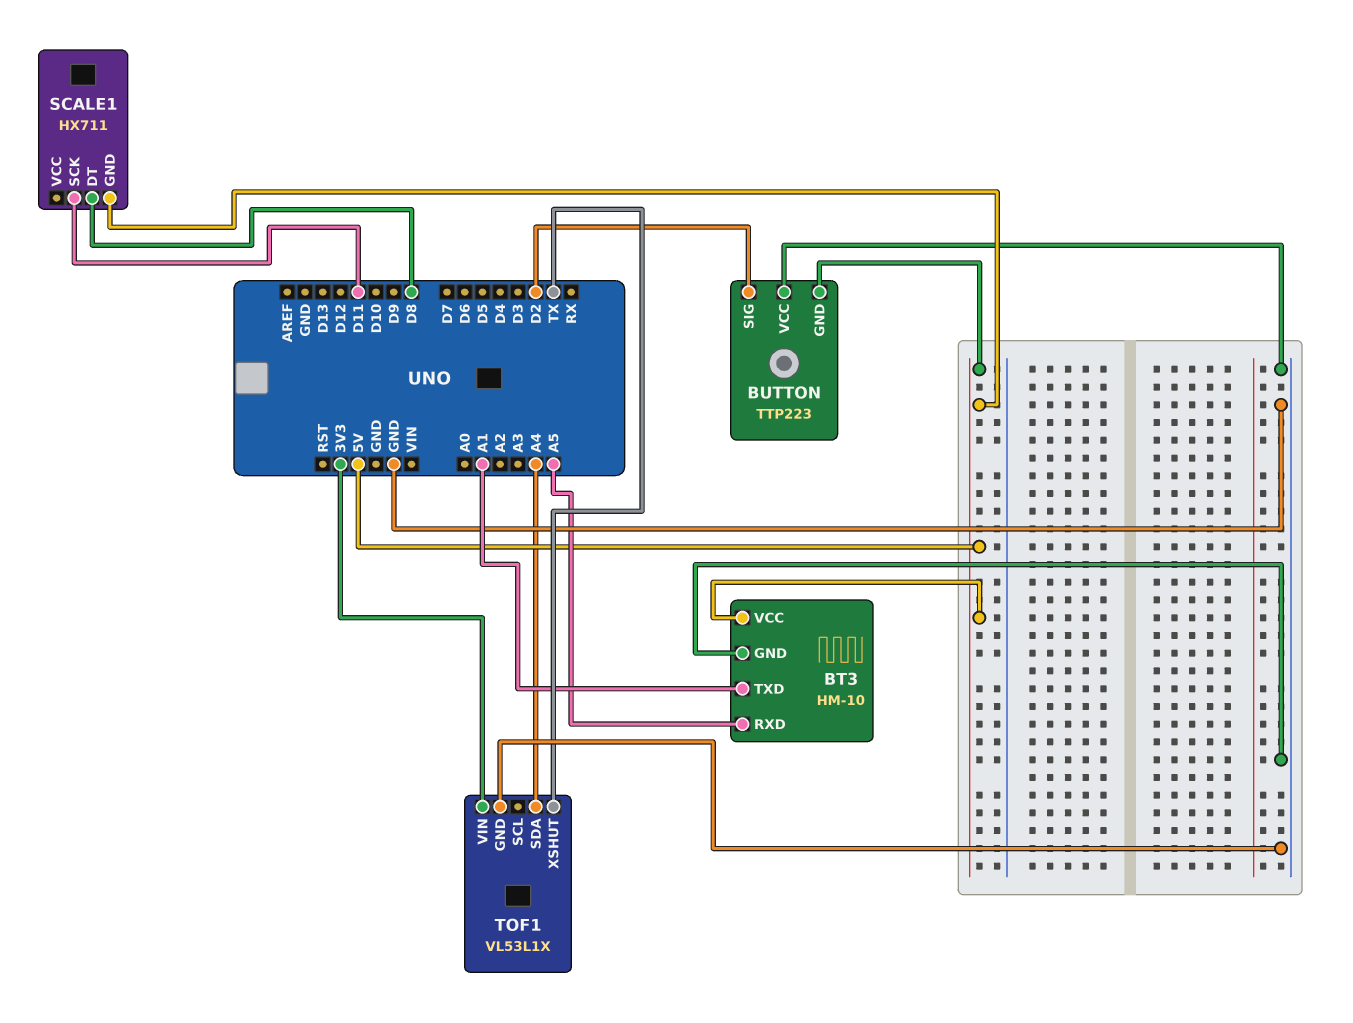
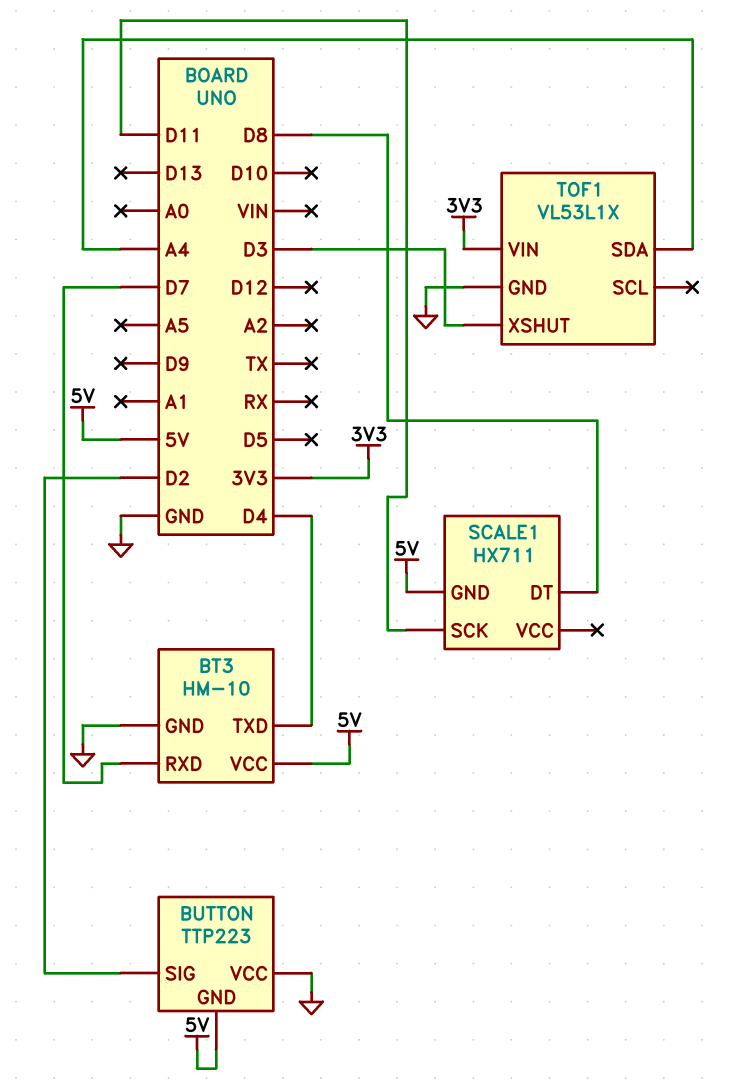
BT3 pin RXD: A5 -> D7
BT3 pin TXD: A1 -> D4
TOF1 pin XSHUT: TX -> D3

